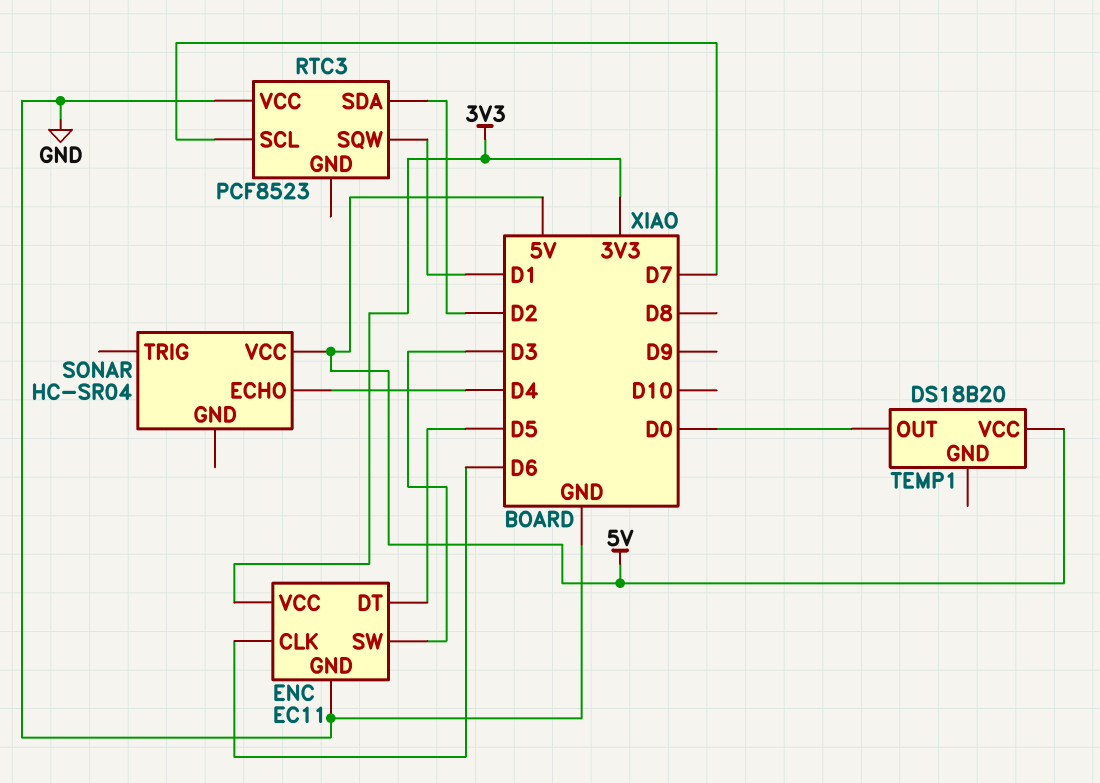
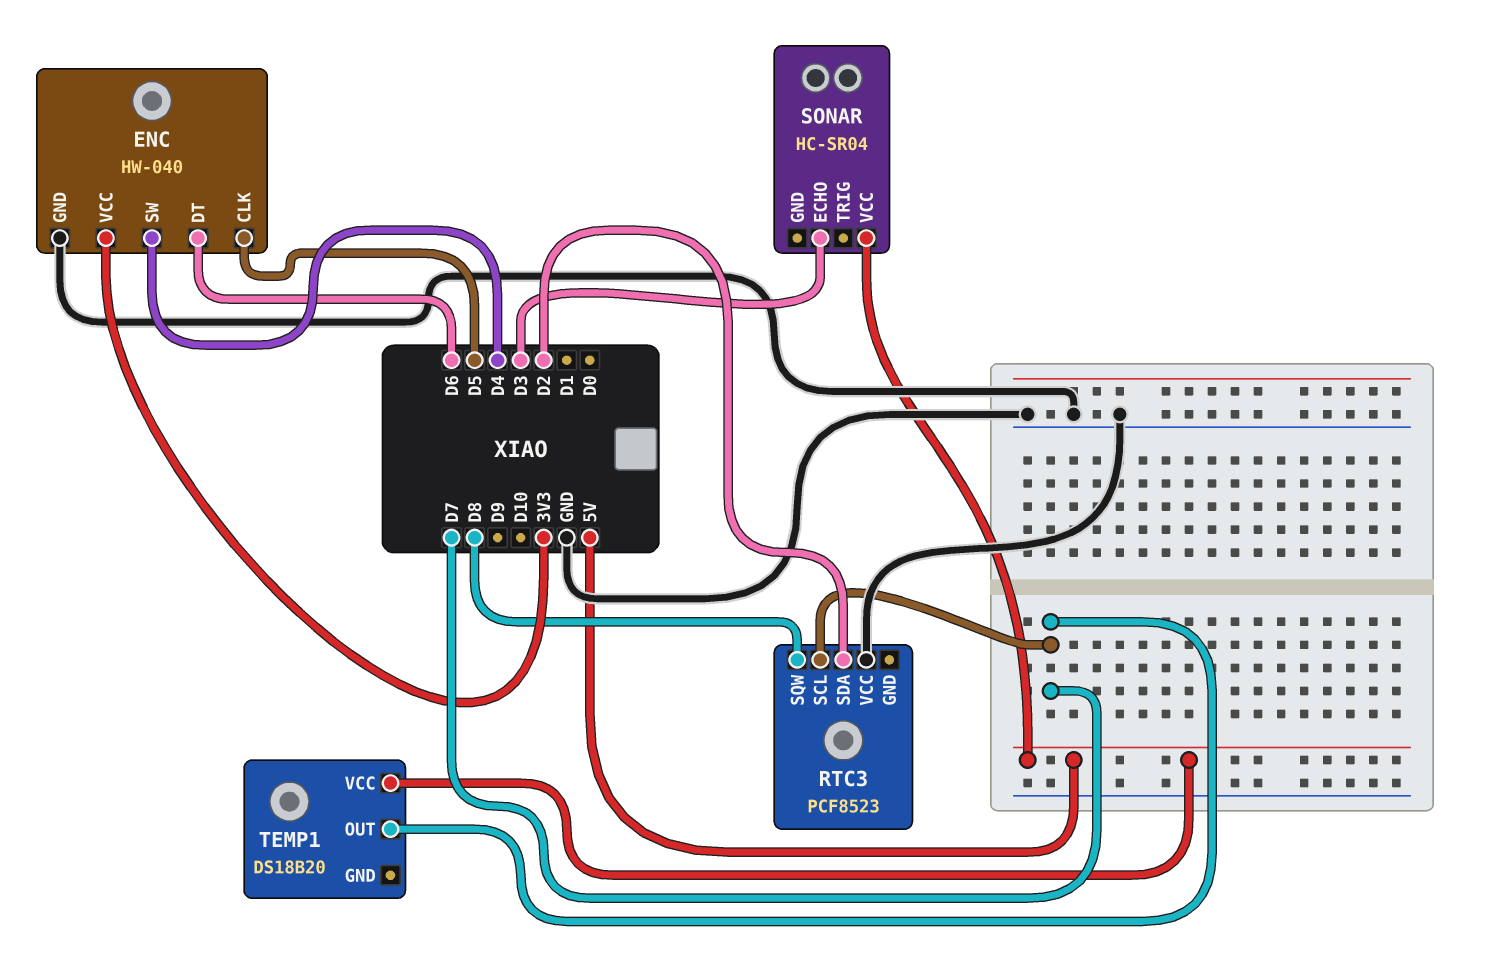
ENC: EC11 -> HW-040
ENC pin CLK: D6 -> D5
ENC pin DT: D5 -> D6
ENC pin SW: D3 -> D4
RTC3 pin SQW: D1 -> D8
SONAR pin ECHO: D4 -> D3
TEMP1 pin OUT: D0 -> D7

